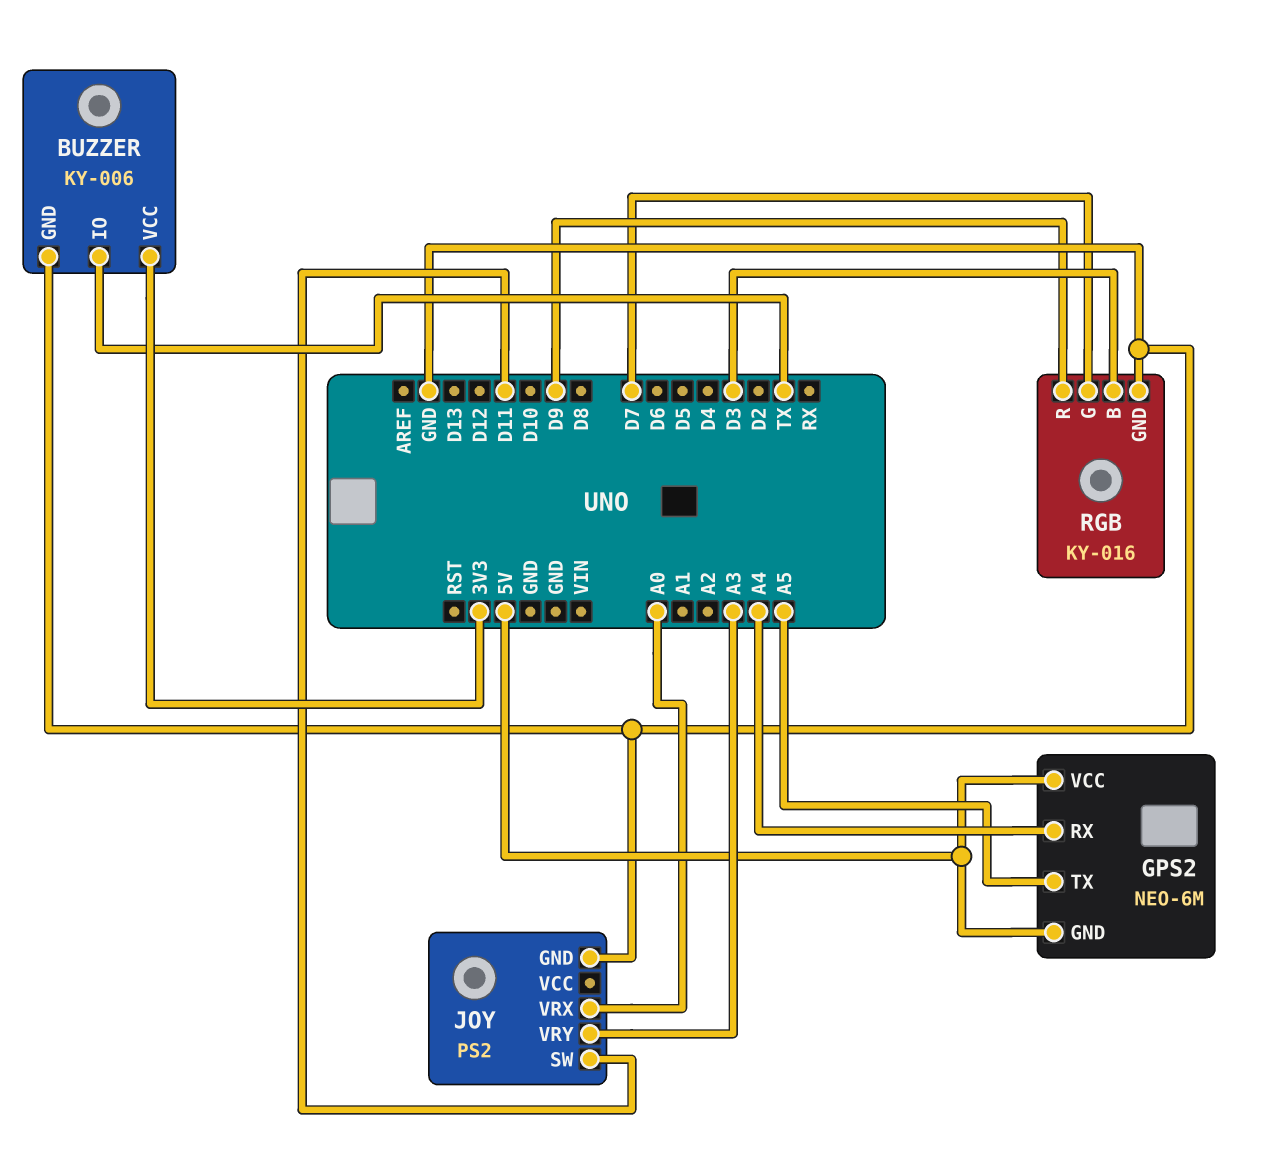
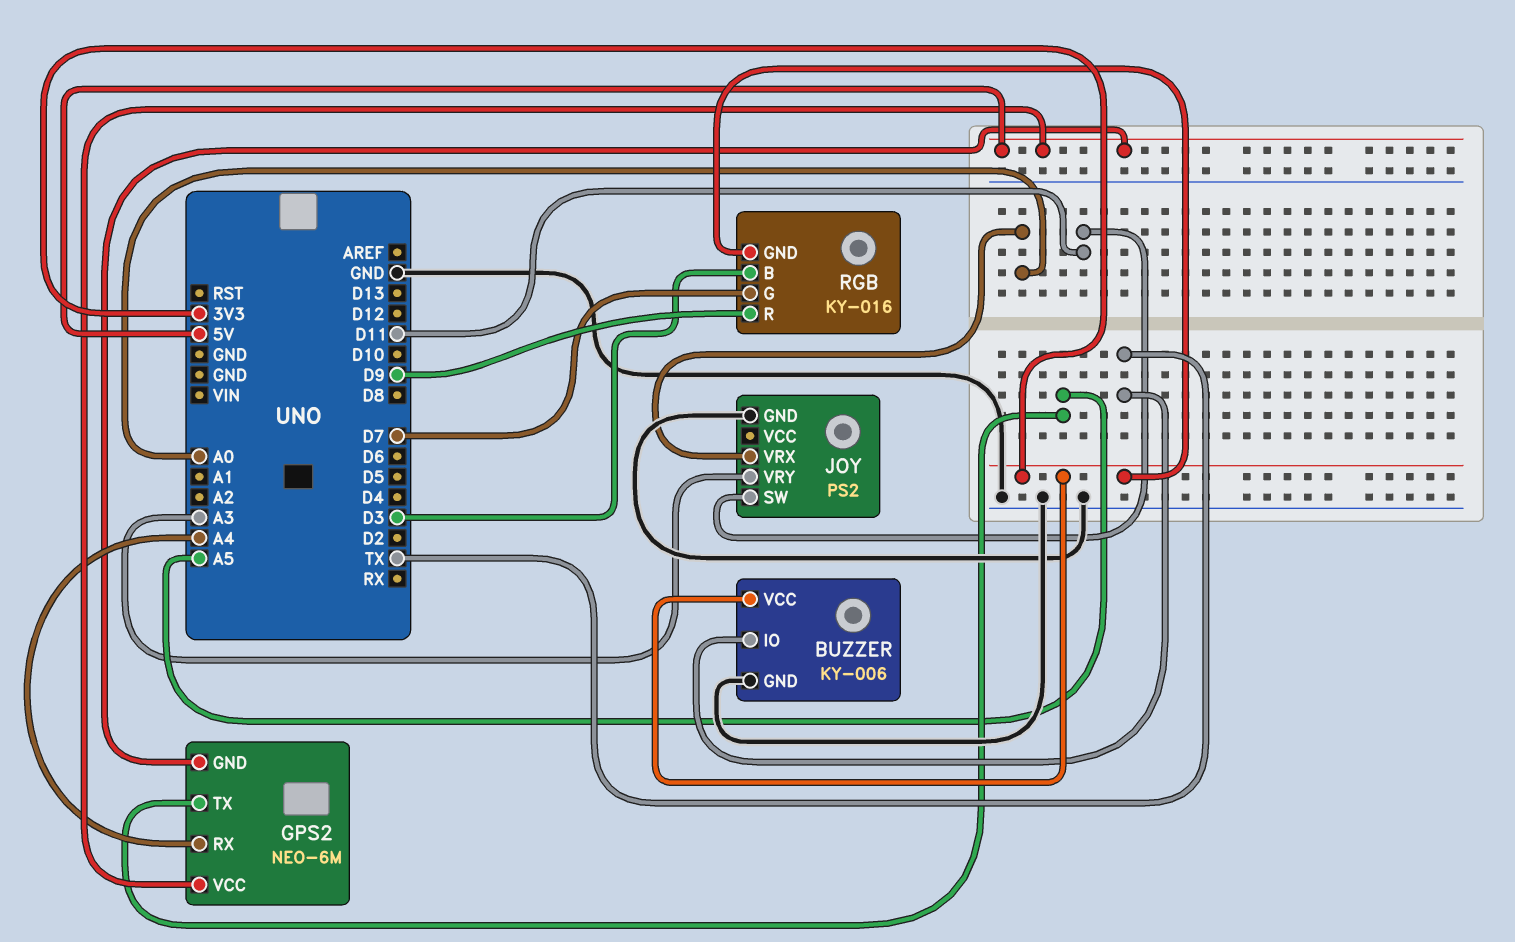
RGB pin GND: GND -> 3V3

